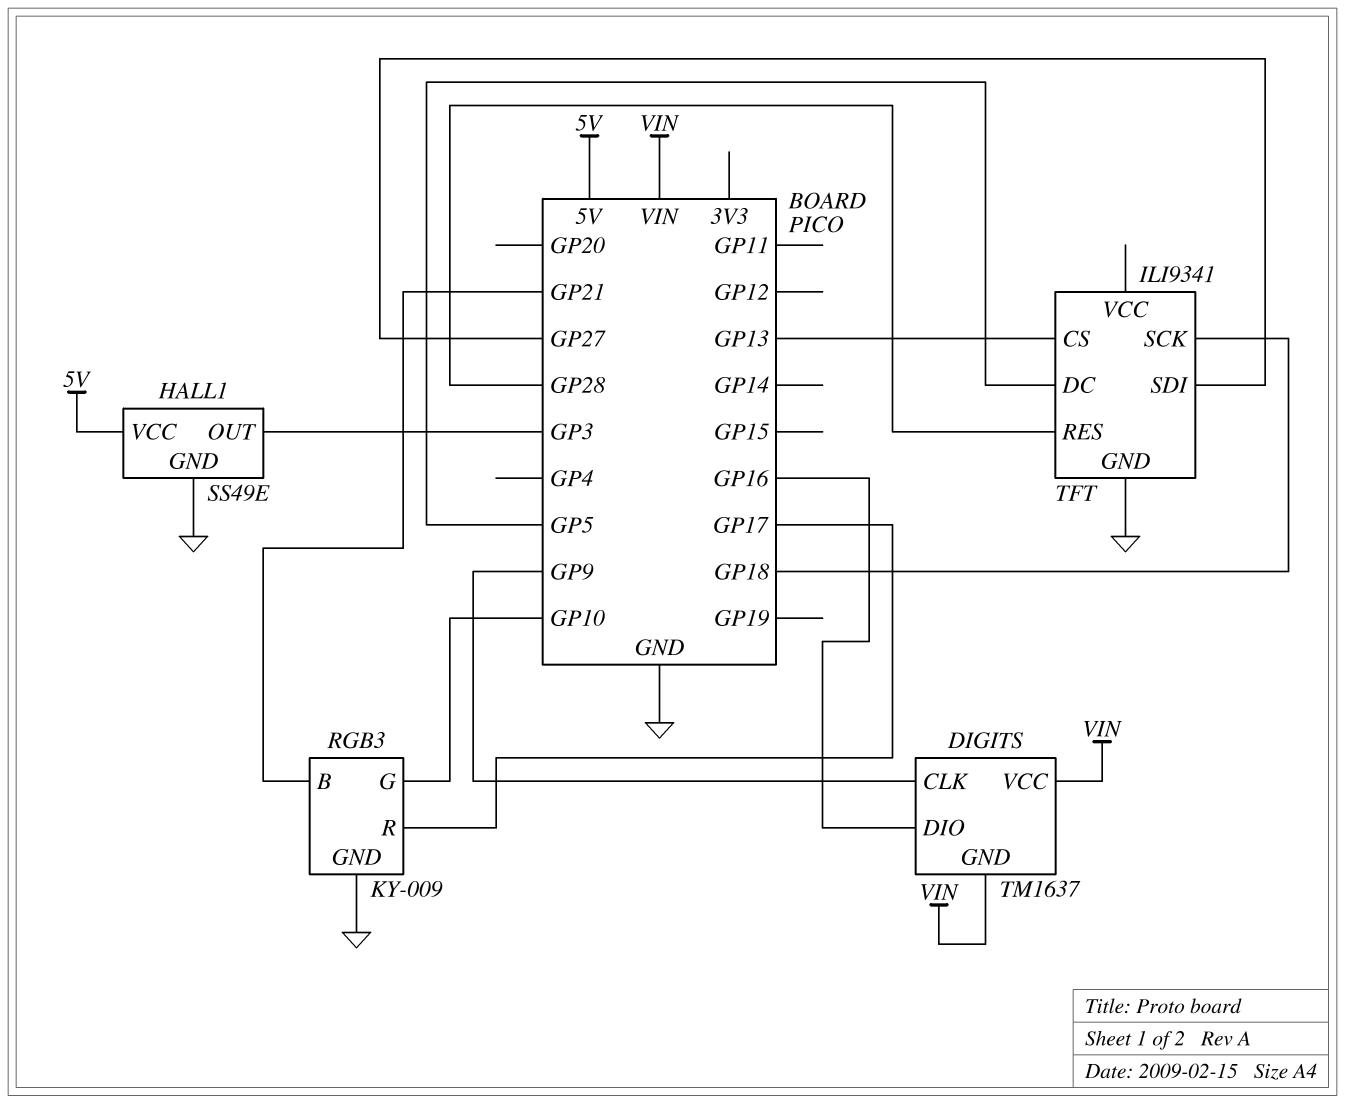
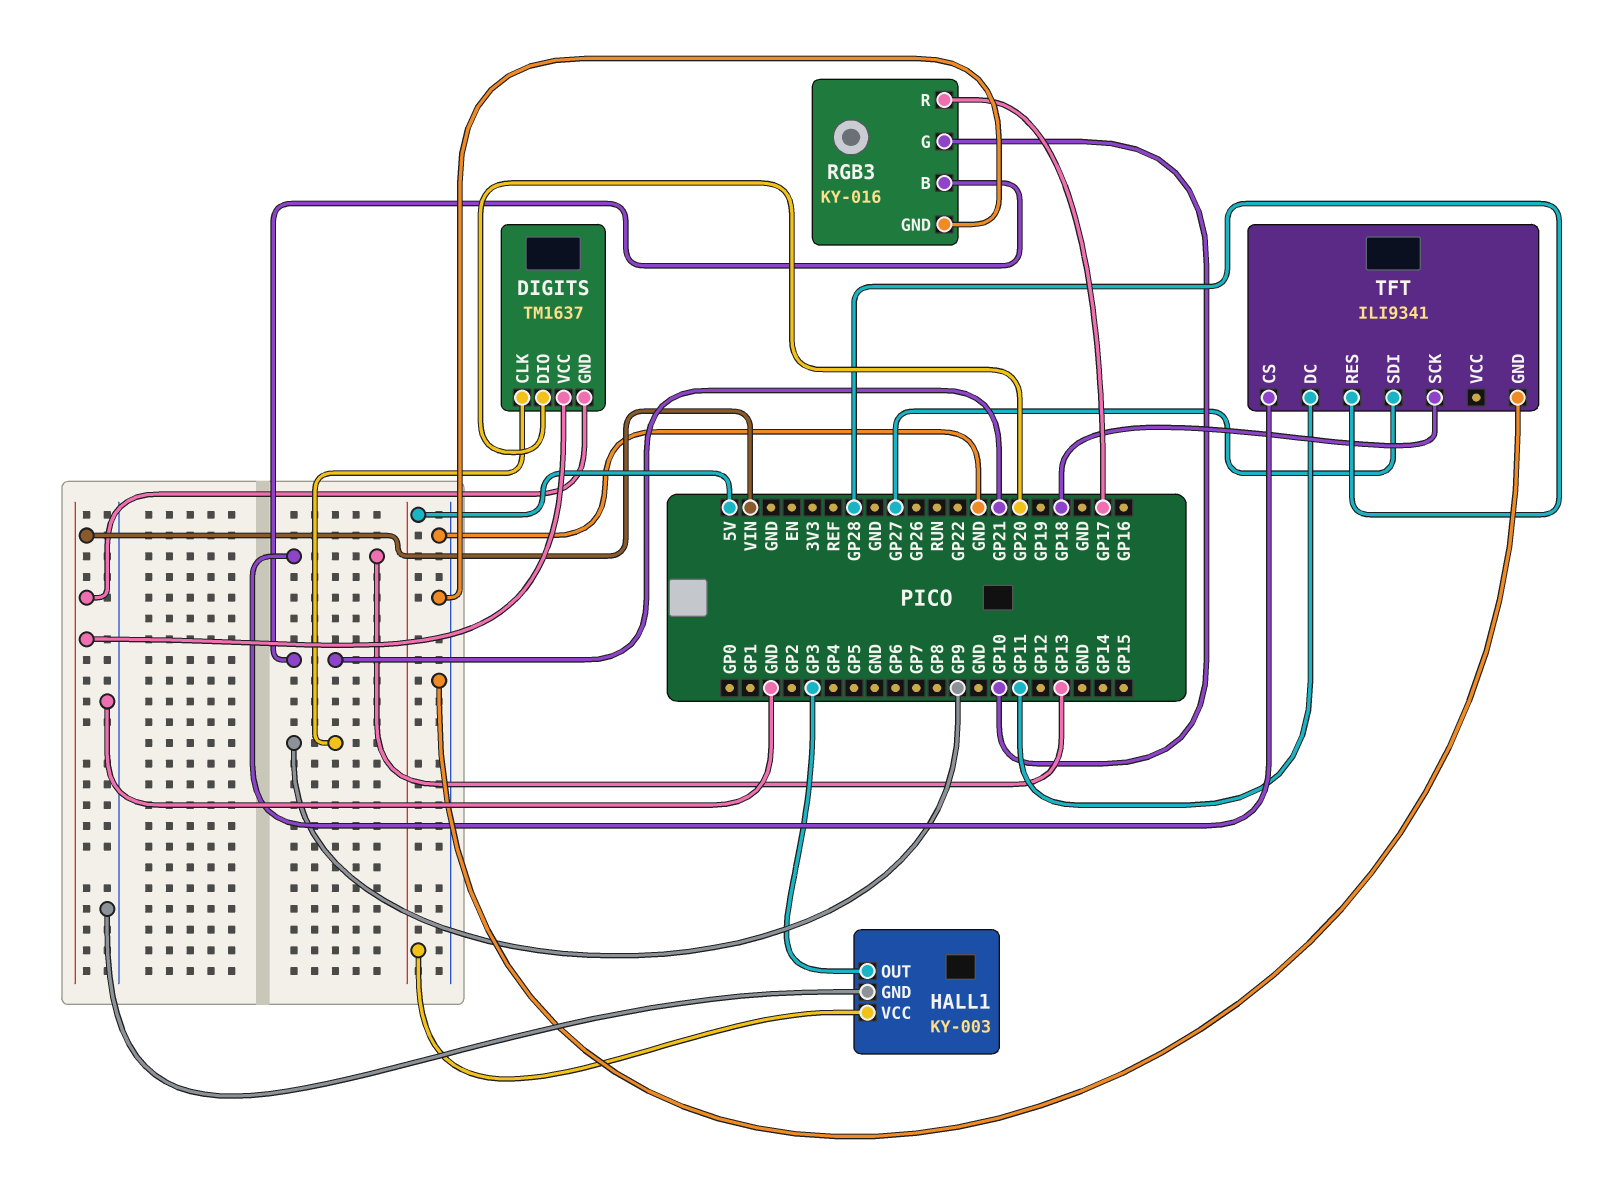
DIGITS pin DIO: GP16 -> GP20
HALL1: SS49E -> KY-003
RGB3: KY-009 -> KY-016
TFT pin DC: GP5 -> GP11

